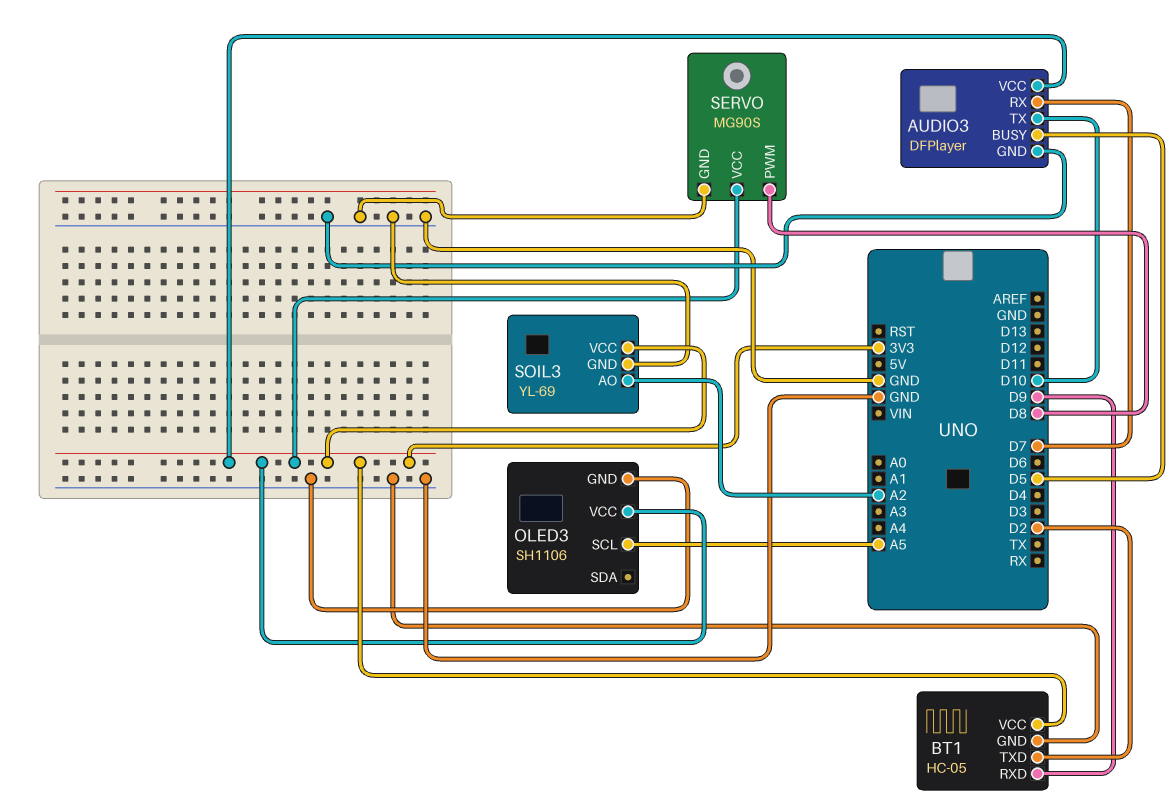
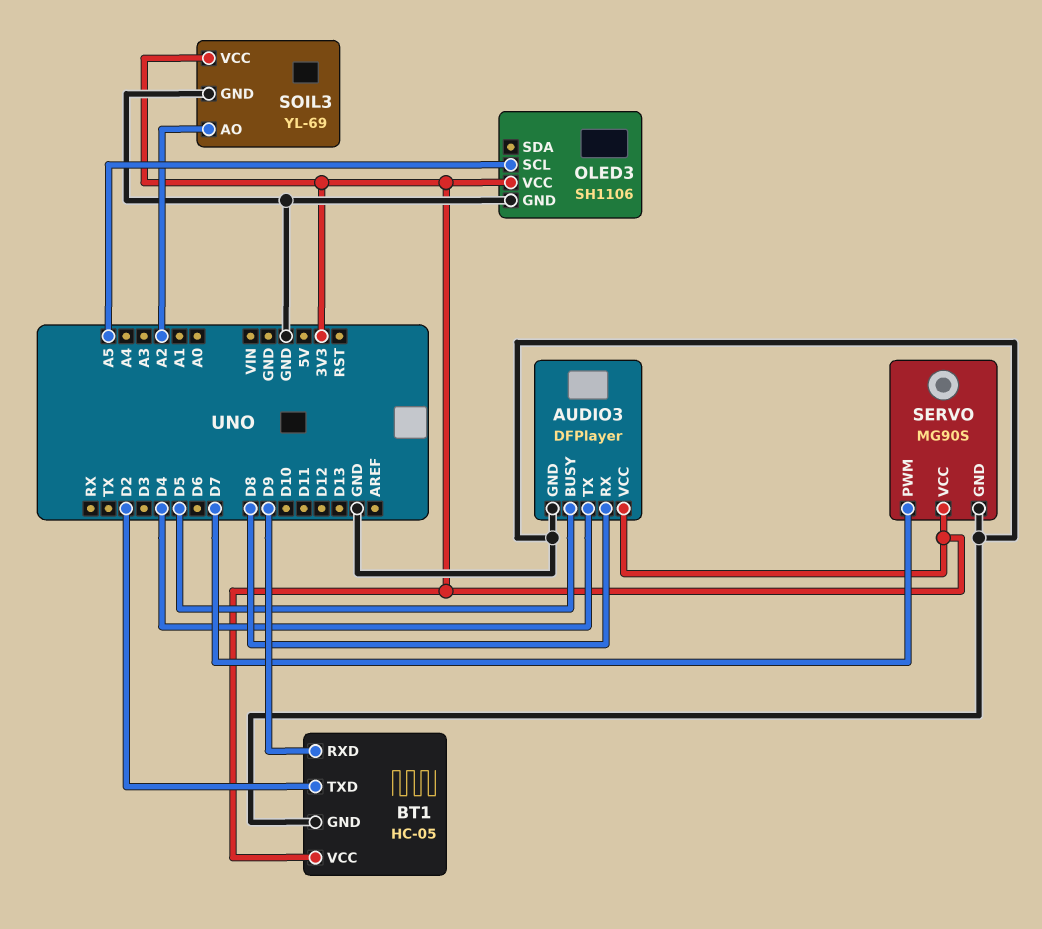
AUDIO3 pin RX: D7 -> D8
AUDIO3 pin TX: D10 -> D4
SERVO pin PWM: D8 -> D7

